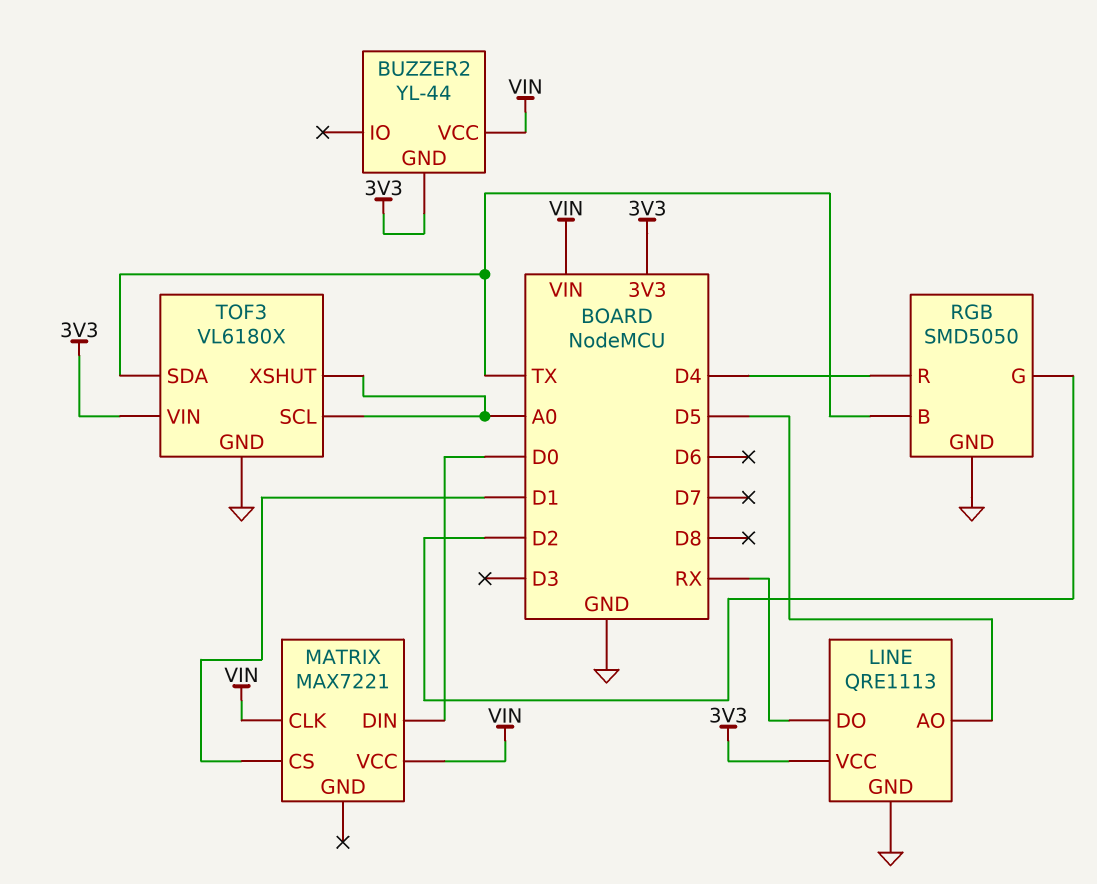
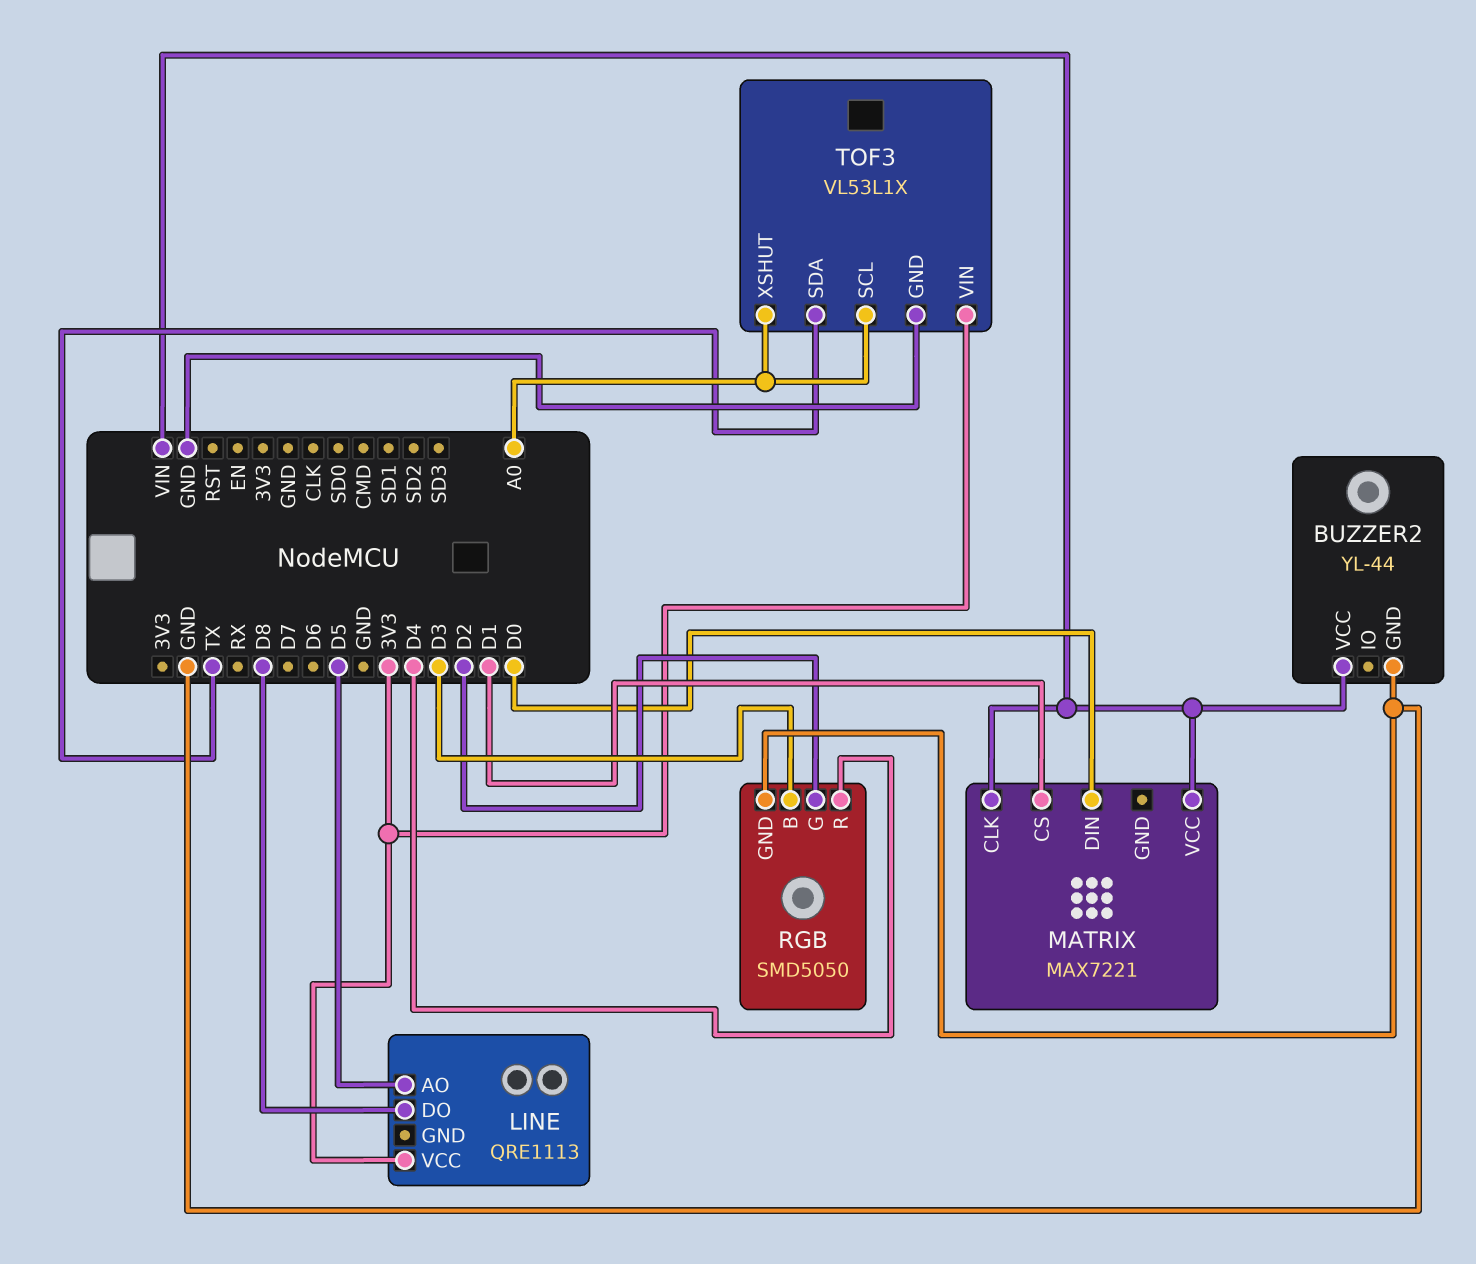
BUZZER2 pin GND: 3V3 -> GND
LINE pin DO: RX -> D8
LINE pin GND: GND -> none
RGB pin B: TX -> D3
TOF3: VL6180X -> VL53L1X

